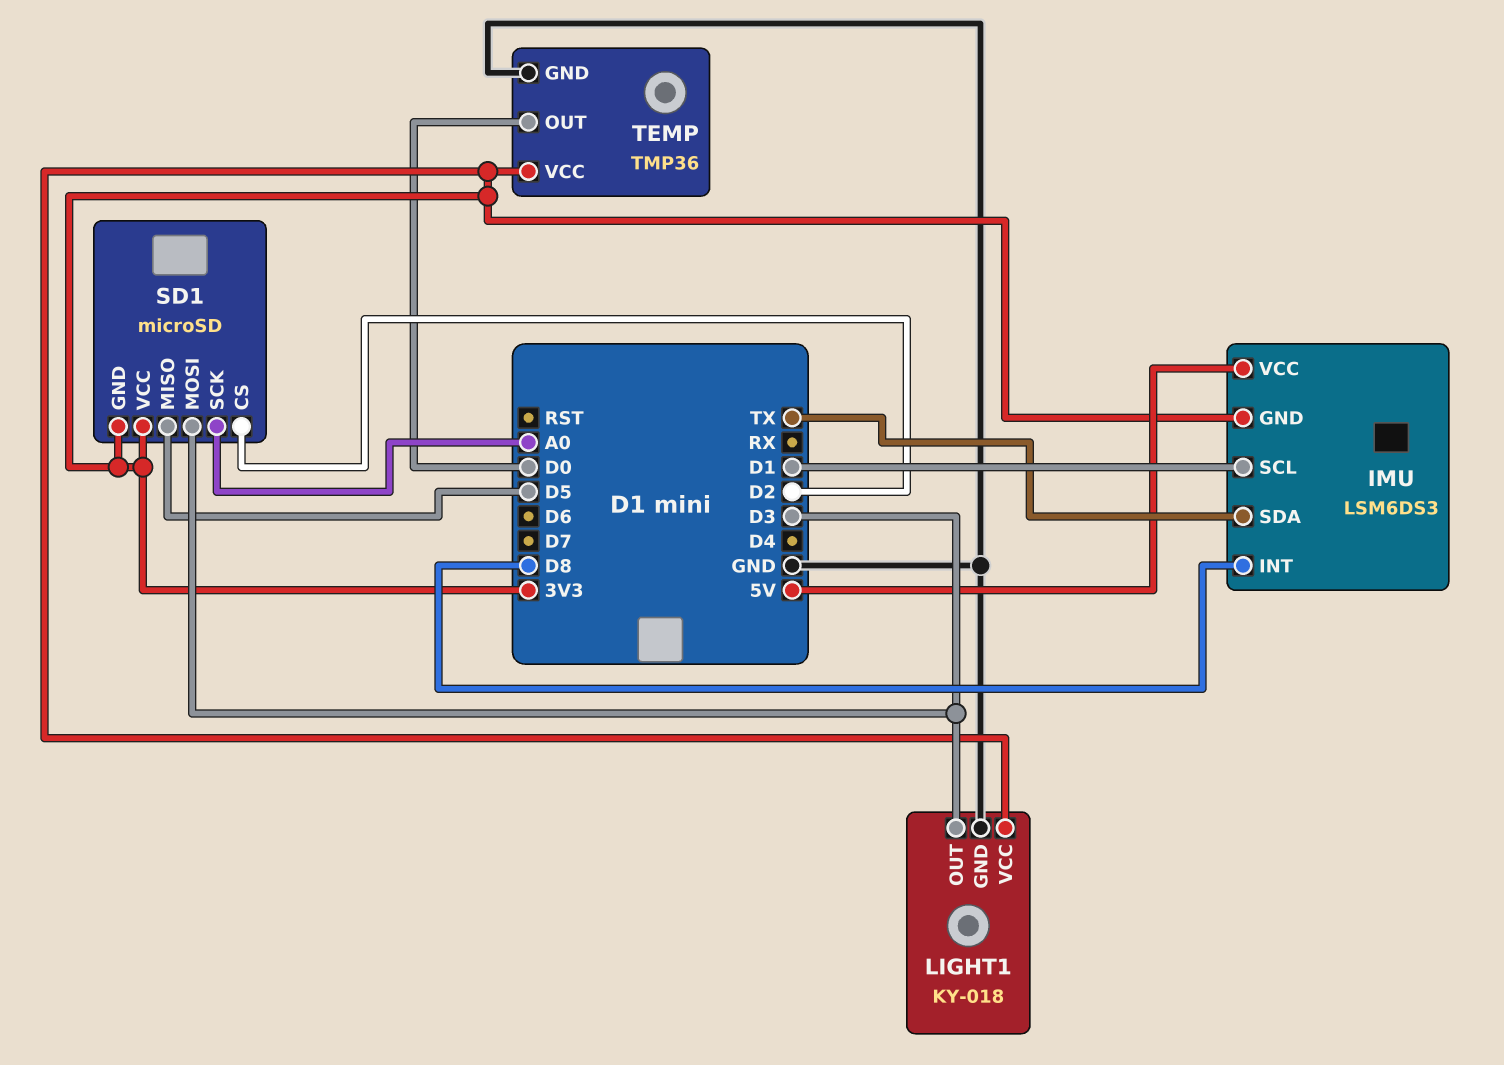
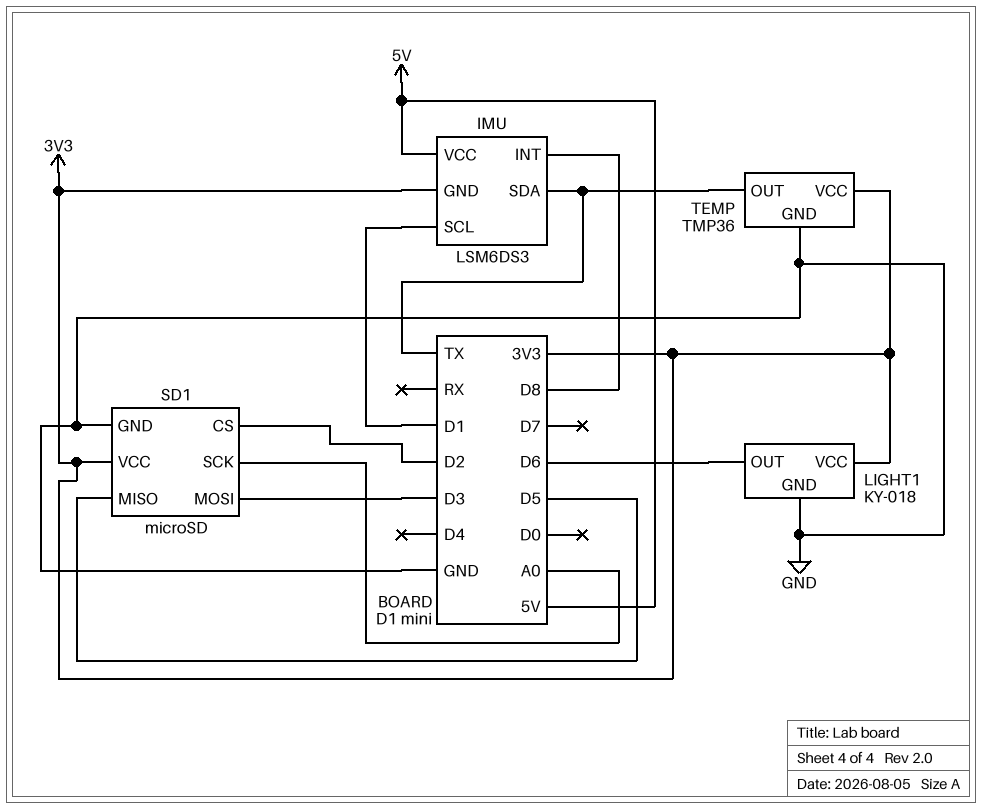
LIGHT1 pin OUT: D3 -> D6
SD1 pin GND: 3V3 -> GND
TEMP pin OUT: D0 -> TX

